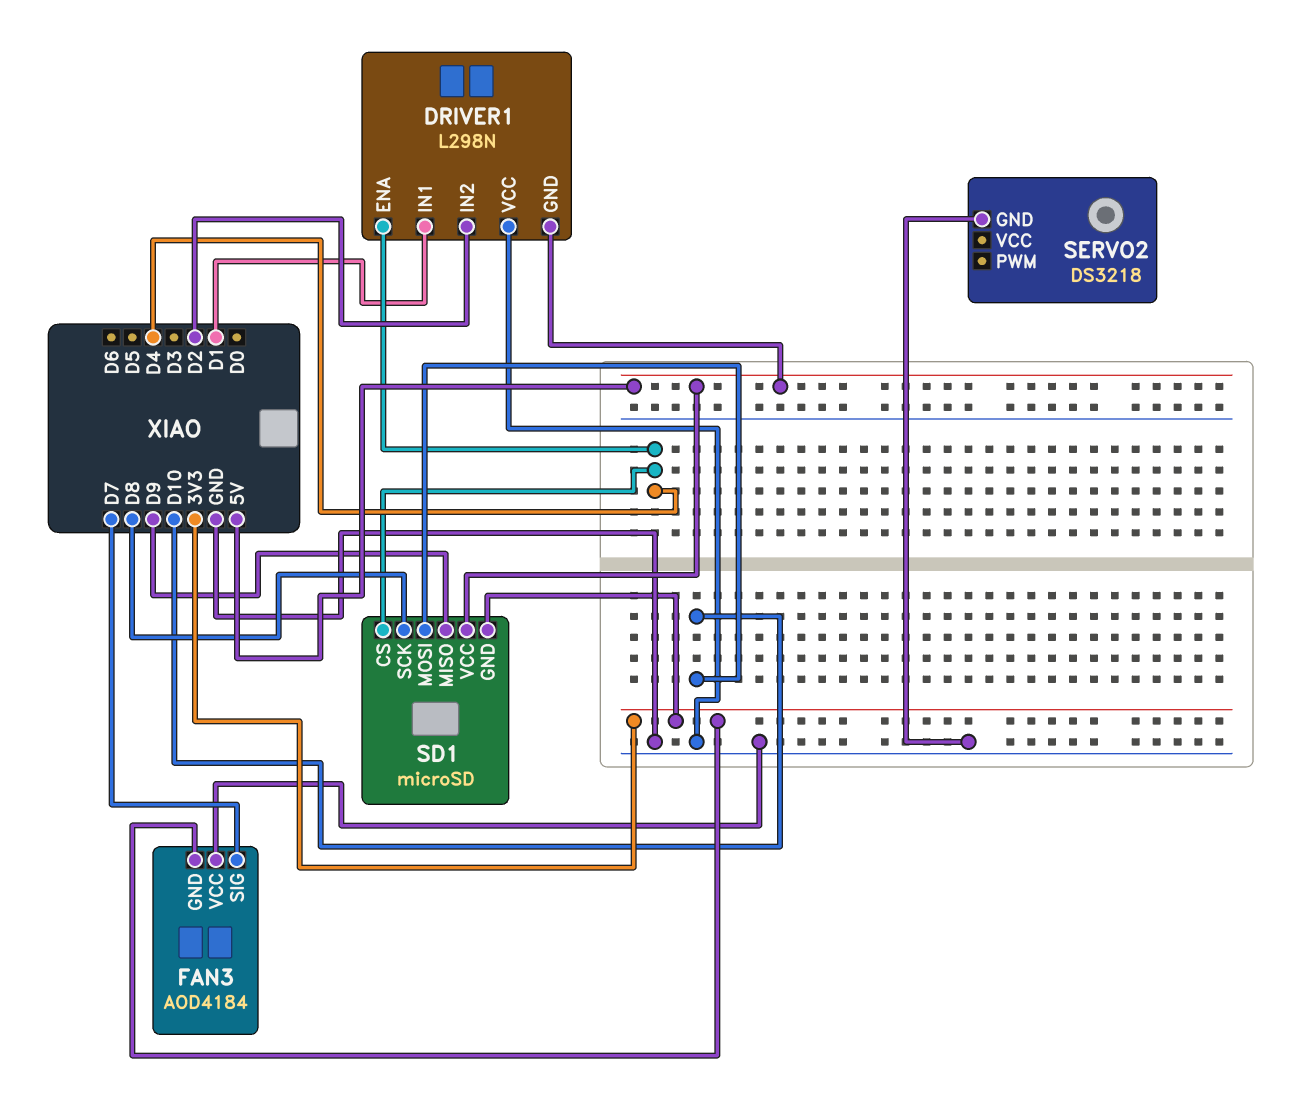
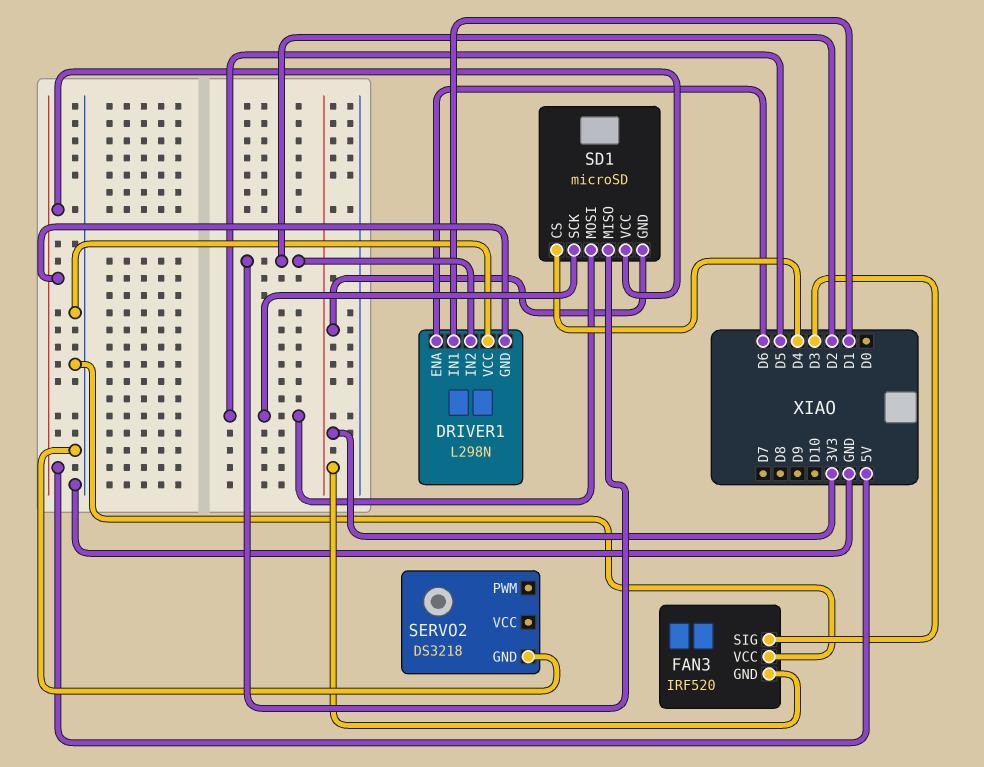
DRIVER1 pin ENA: D4 -> D6
FAN3: AOD4184 -> IRF520
FAN3 pin SIG: D7 -> D3
SD1 pin MISO: D9 -> D2
SD1 pin MOSI: D10 -> D5
SD1 pin SCK: D8 -> D5

